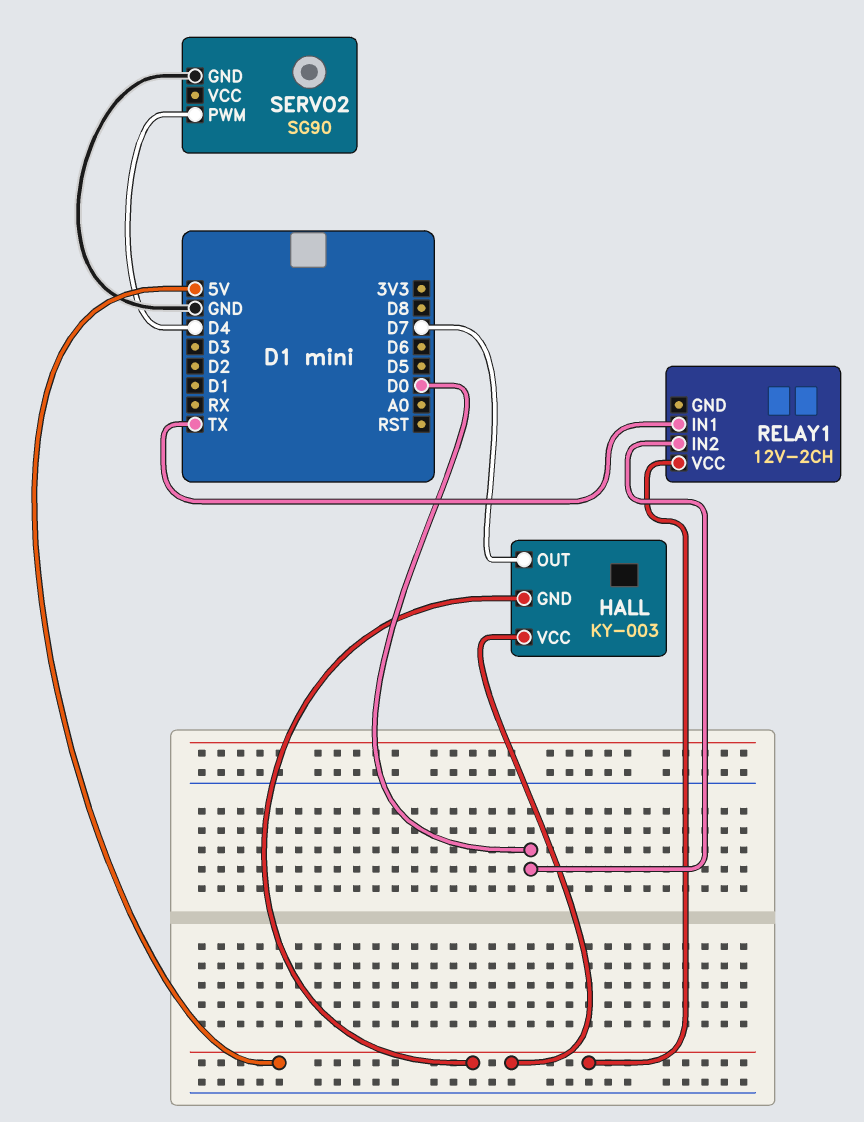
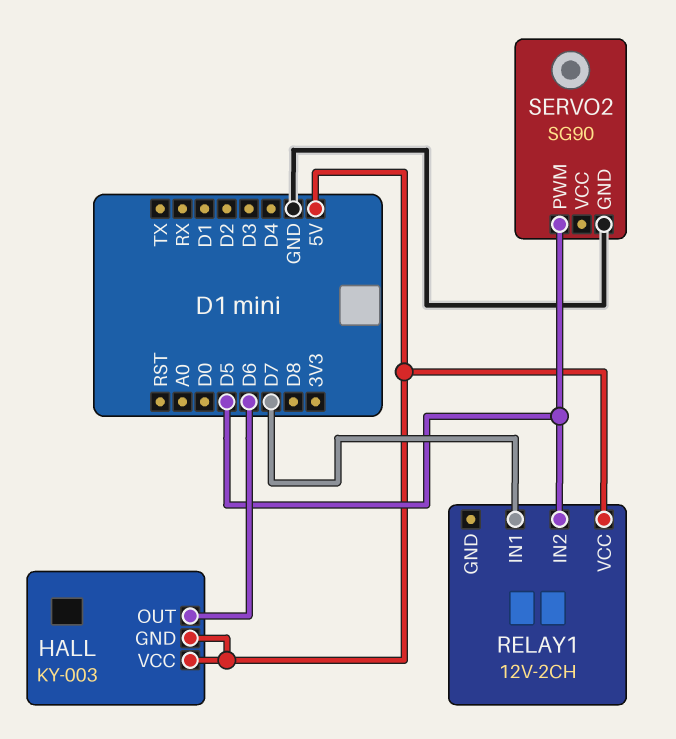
HALL pin OUT: D7 -> D6
RELAY1 pin IN1: TX -> D7
RELAY1 pin IN2: D0 -> D5
SERVO2 pin PWM: D4 -> D5

